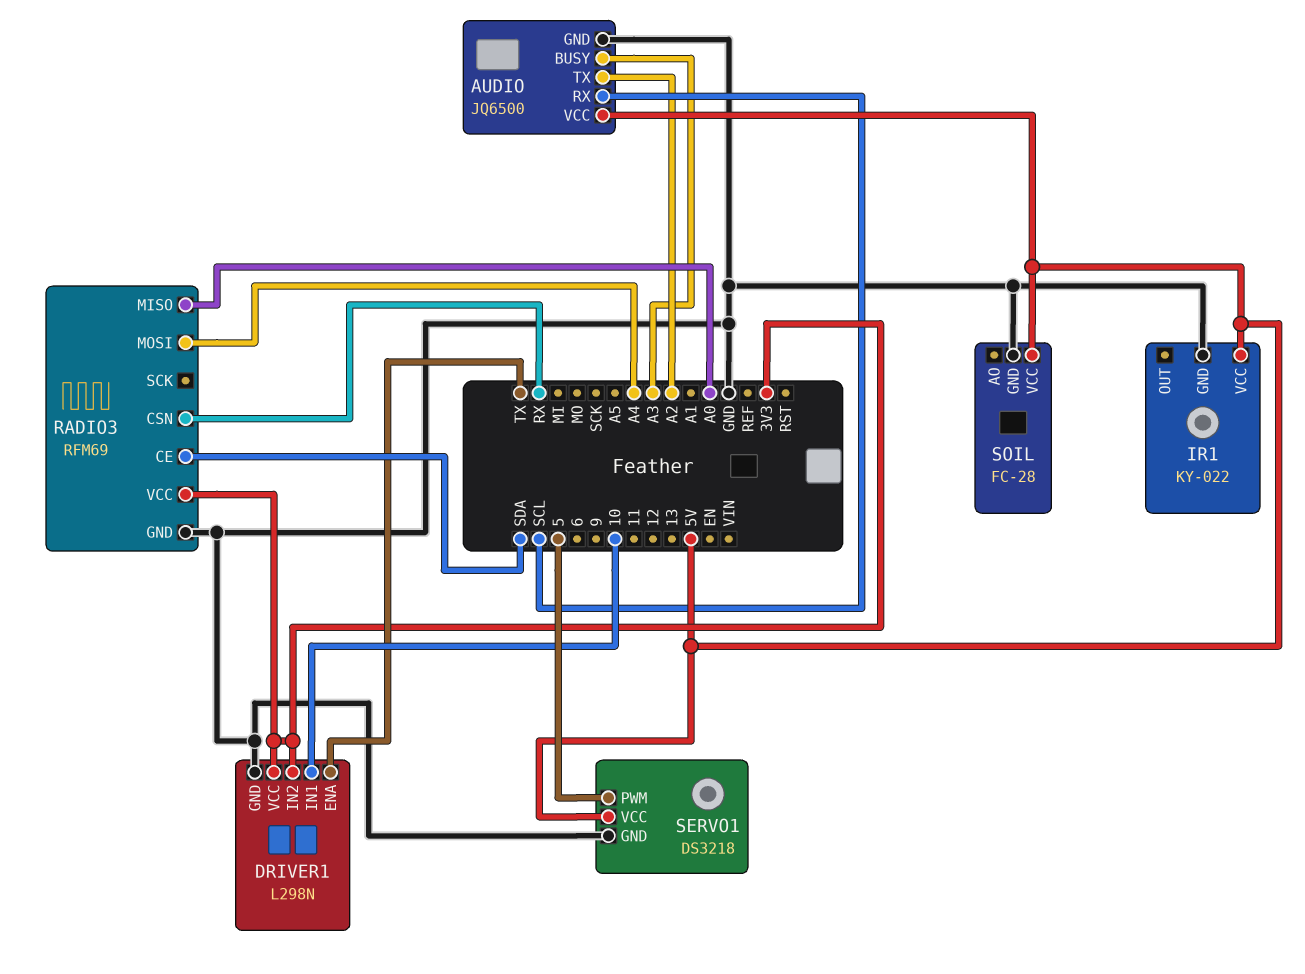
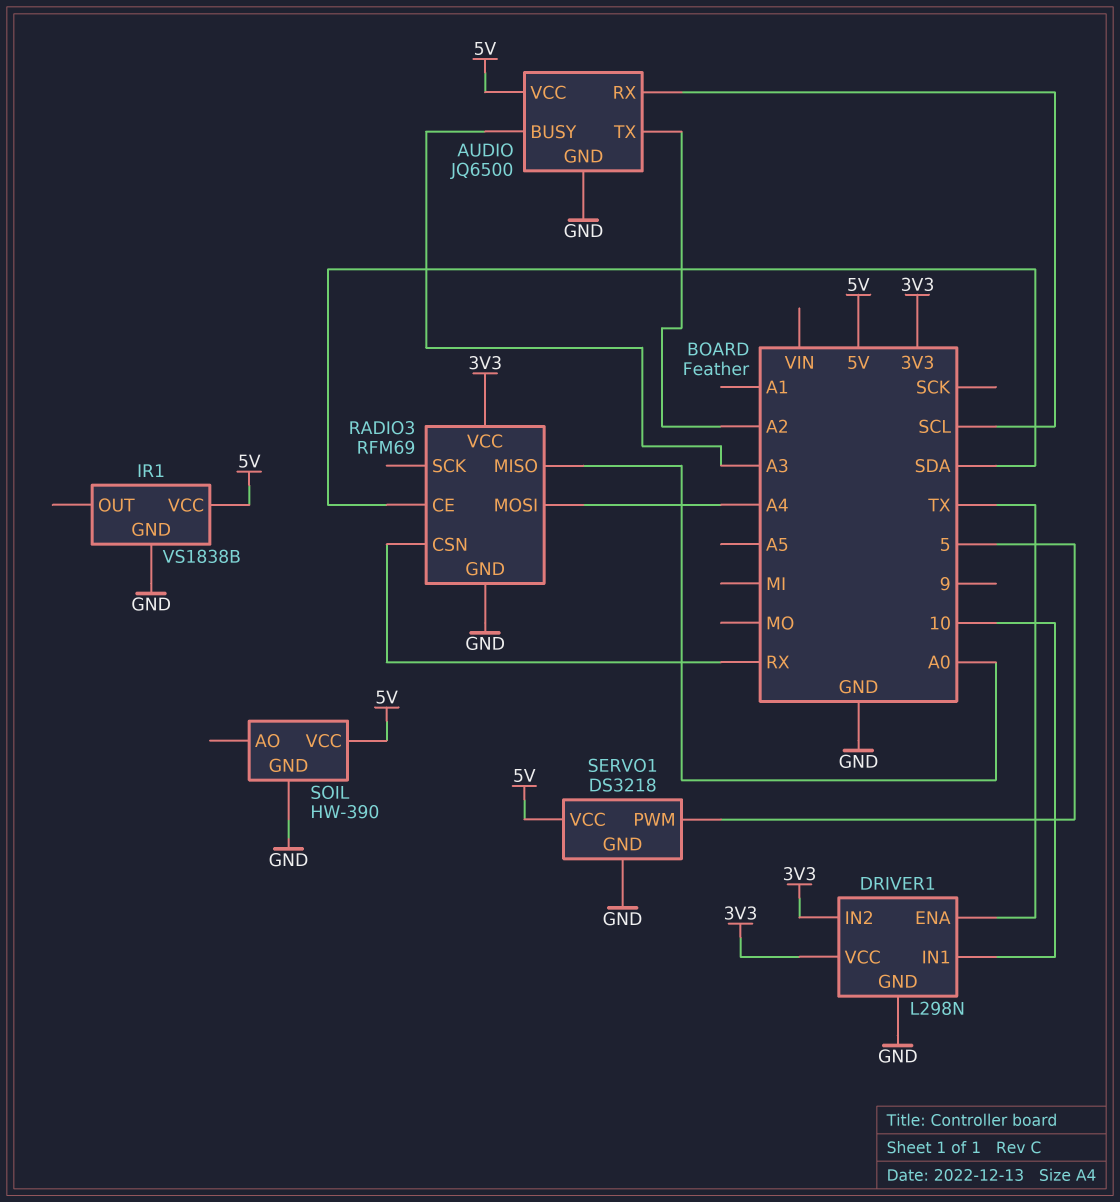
IR1: KY-022 -> VS1838B
SOIL: FC-28 -> HW-390

